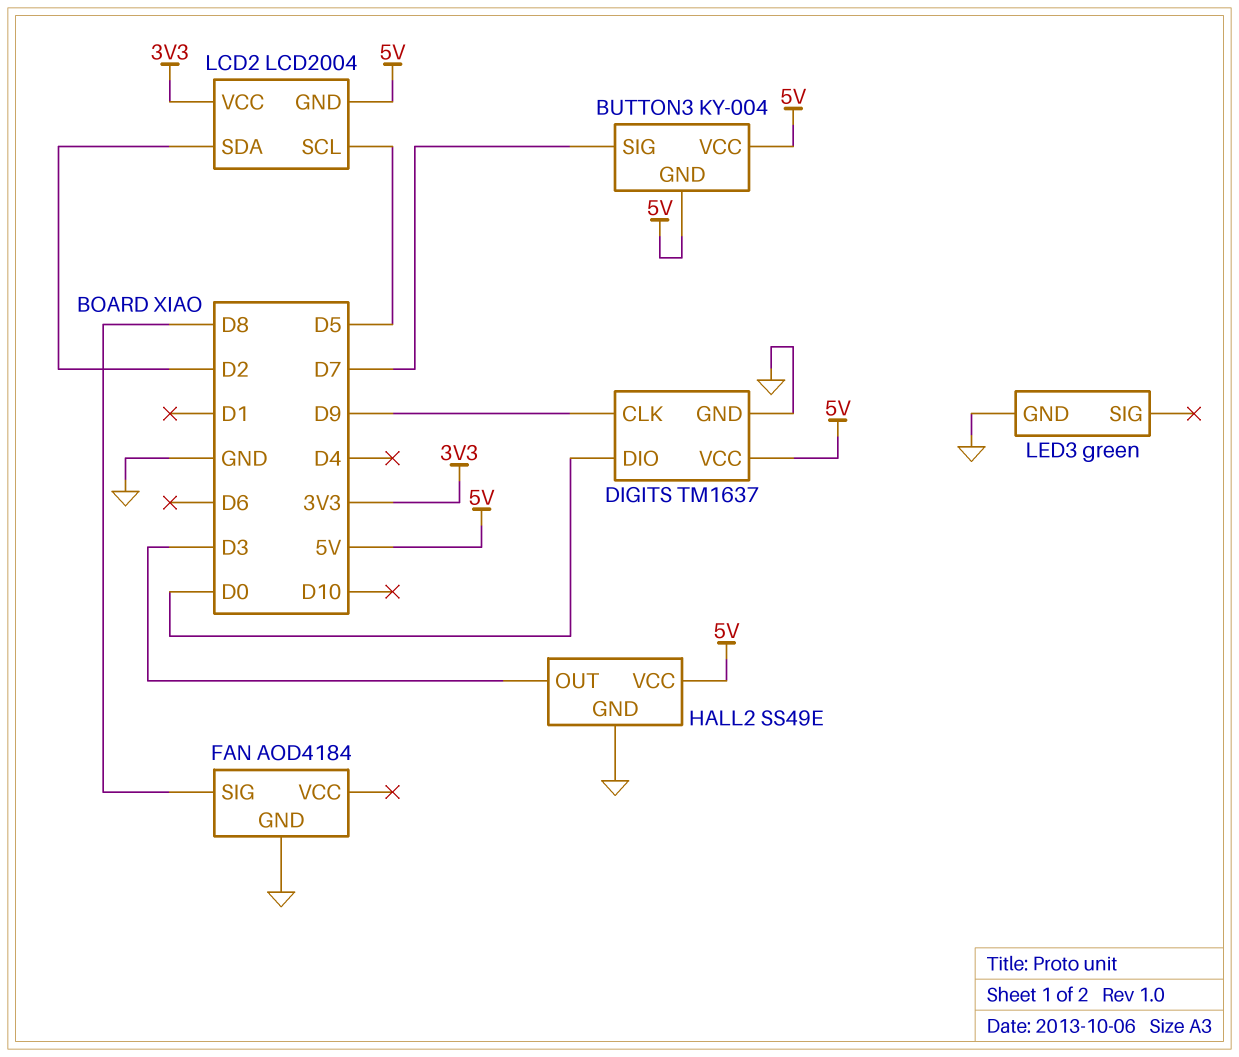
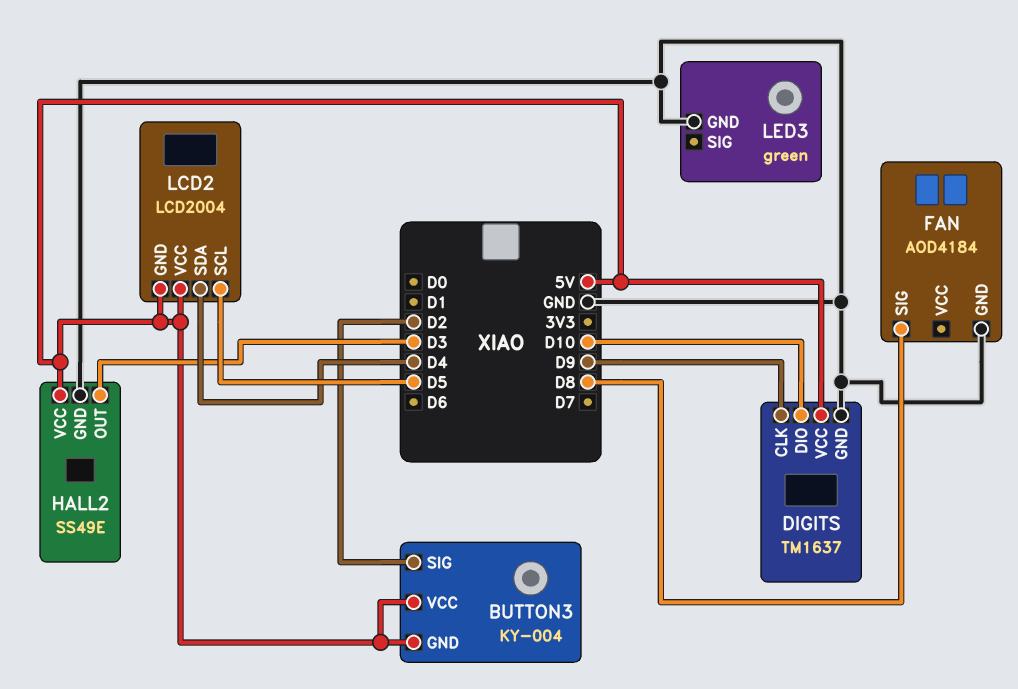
BUTTON3 pin SIG: D7 -> D2
DIGITS pin DIO: D0 -> D10
LCD2 pin SDA: D2 -> D4
LCD2 pin VCC: 3V3 -> 5V

